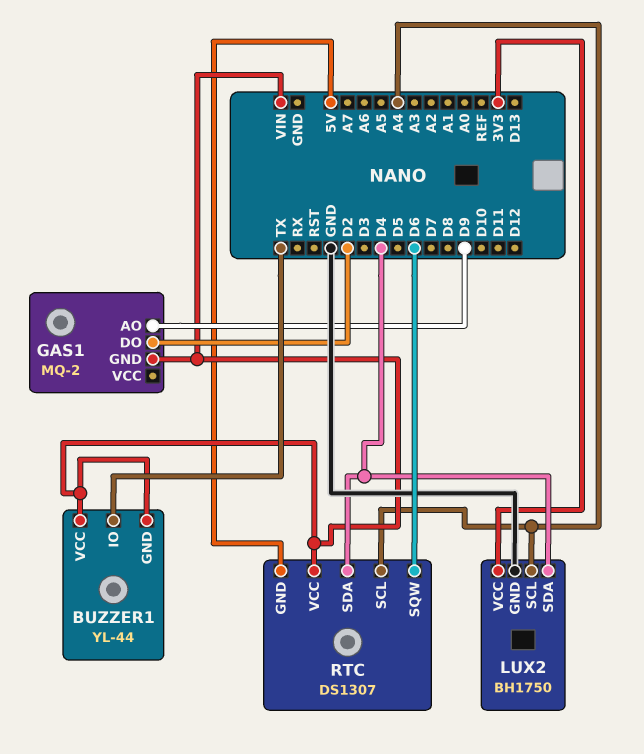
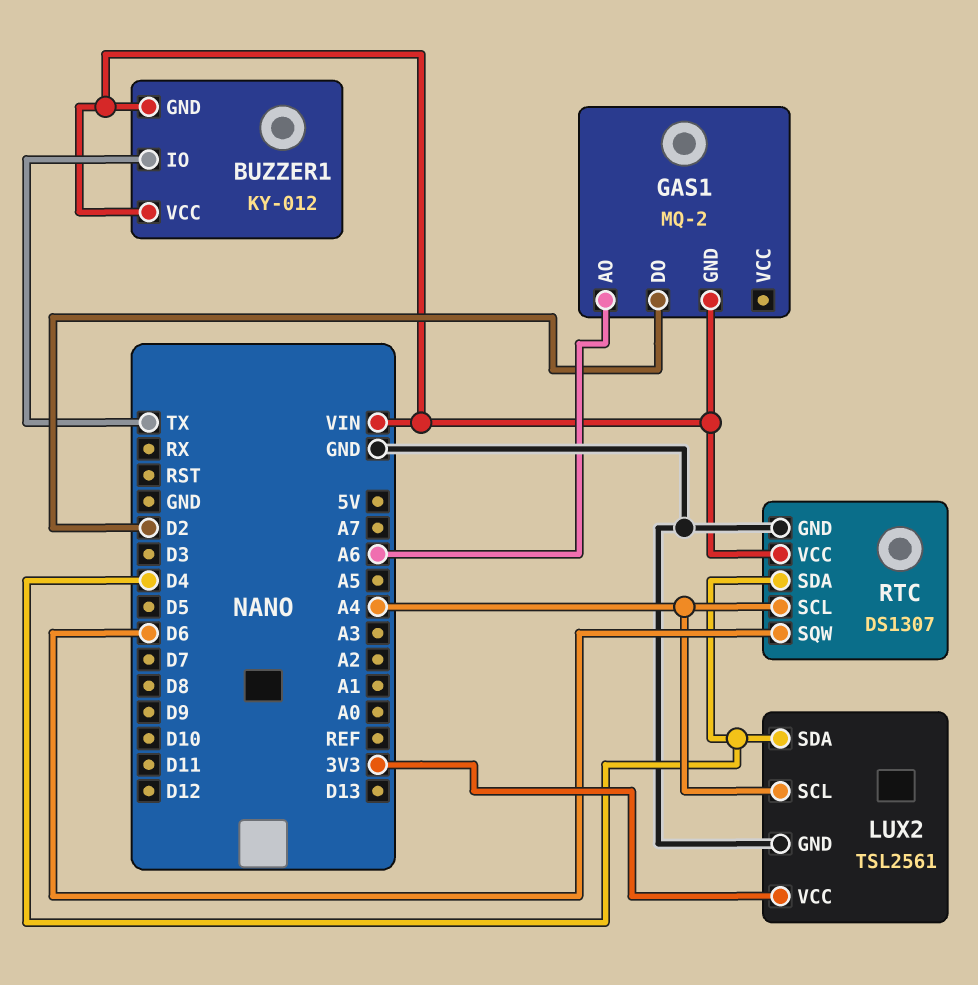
BUZZER1: YL-44 -> KY-012
GAS1 pin AO: D9 -> A6
LUX2: BH1750 -> TSL2561
RTC pin GND: 5V -> GND

